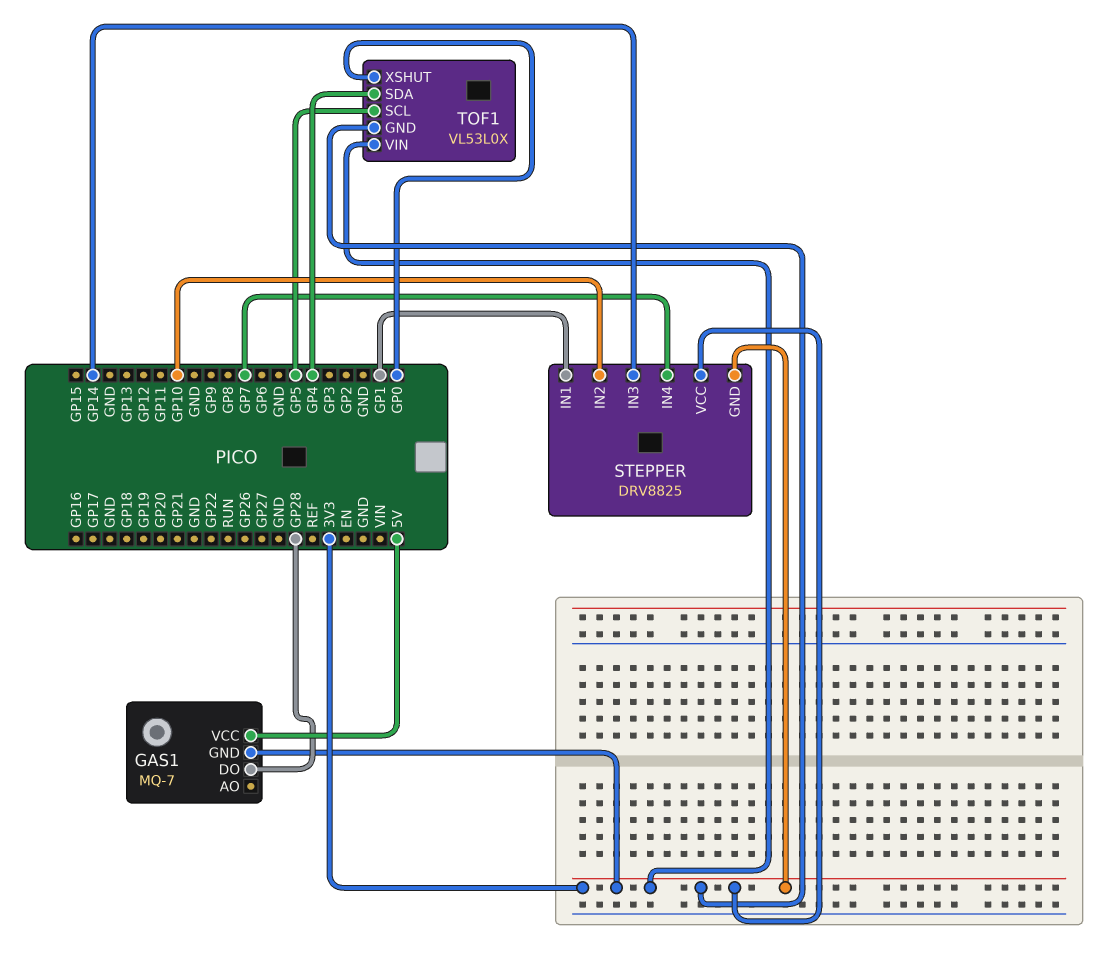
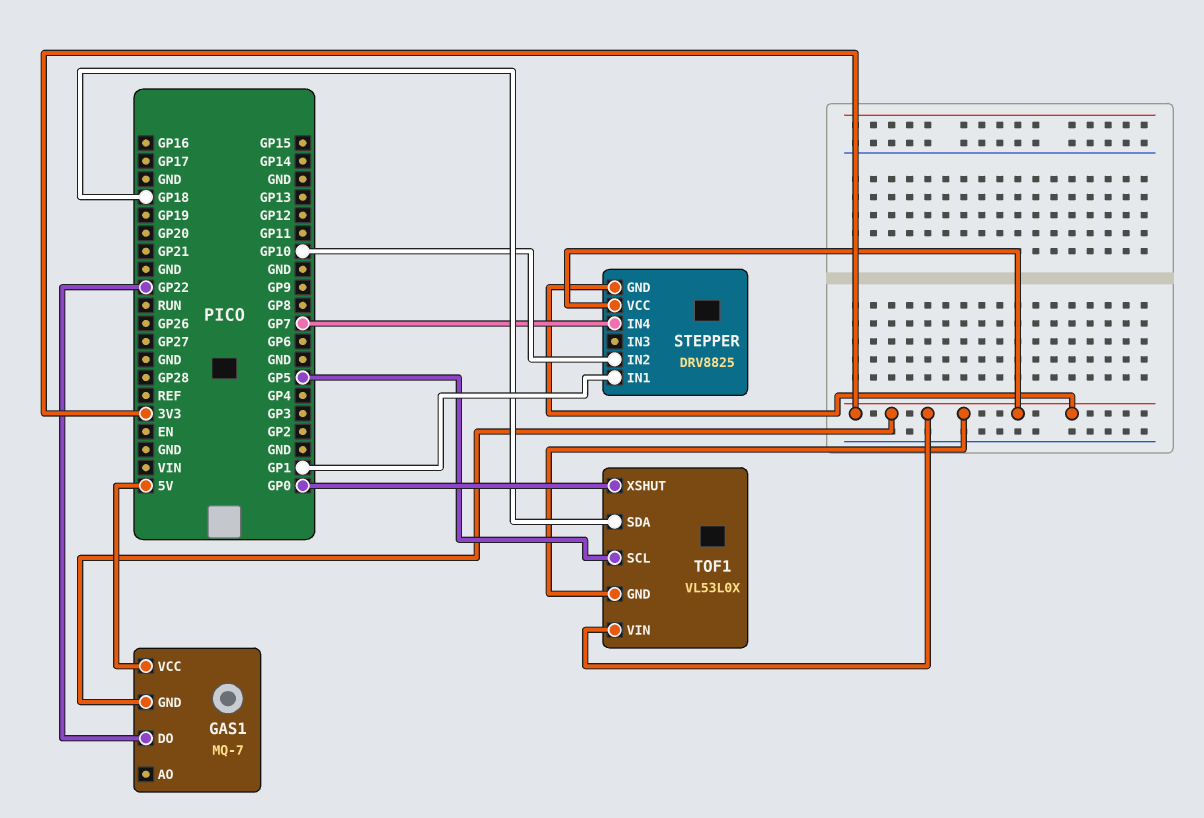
GAS1 pin DO: GP28 -> GP22
STEPPER pin IN3: GP14 -> none
TOF1 pin SDA: GP4 -> GP18

